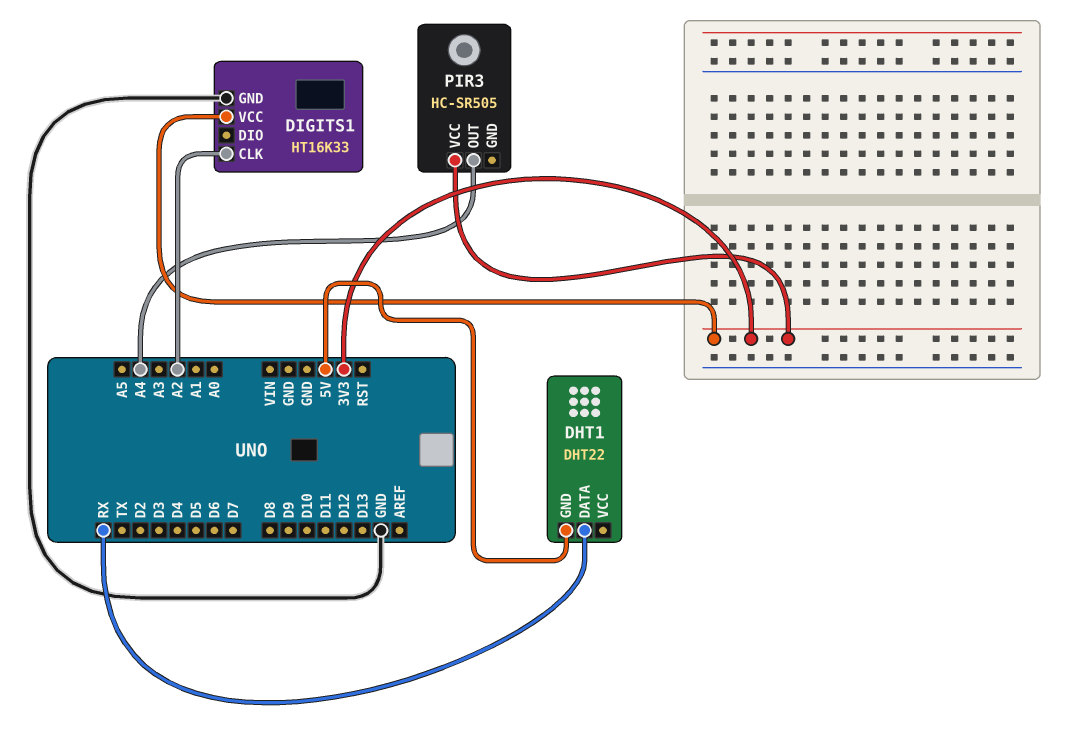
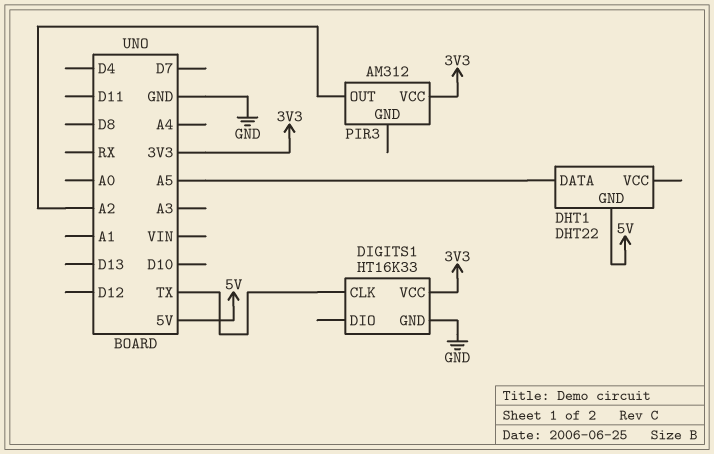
DHT1 pin DATA: RX -> A5
DIGITS1 pin CLK: A2 -> TX
PIR3: HC-SR505 -> AM312
PIR3 pin OUT: A4 -> A2

